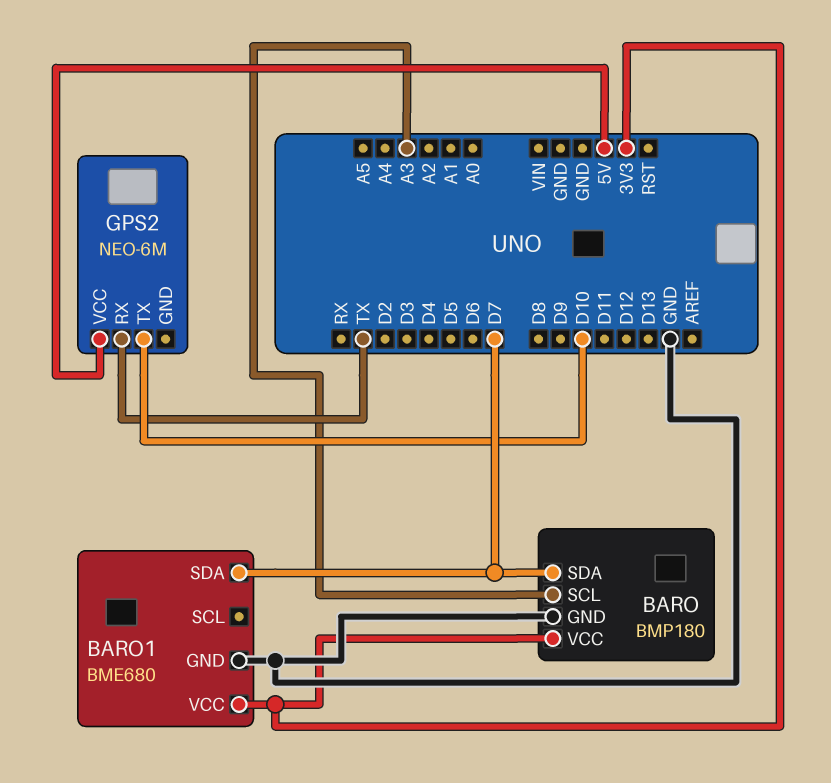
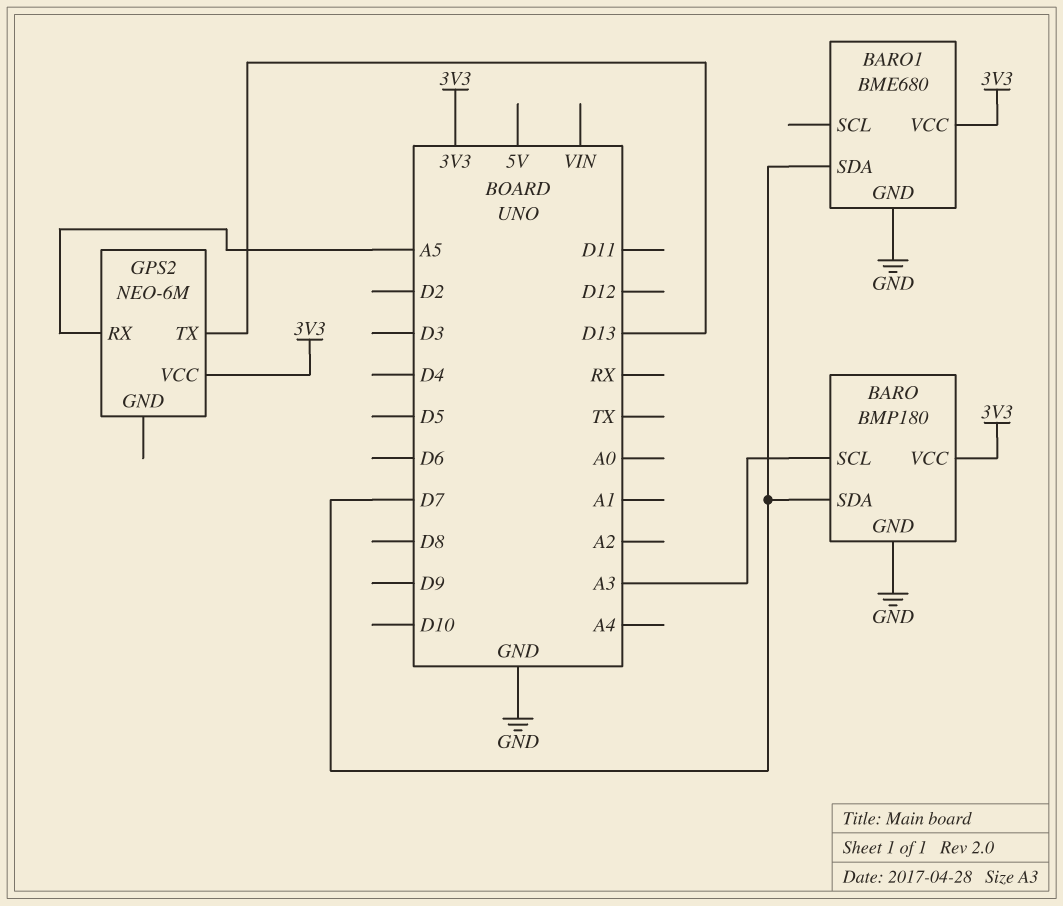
GPS2 pin RX: TX -> A5
GPS2 pin TX: D10 -> D13
GPS2 pin VCC: 5V -> 3V3

